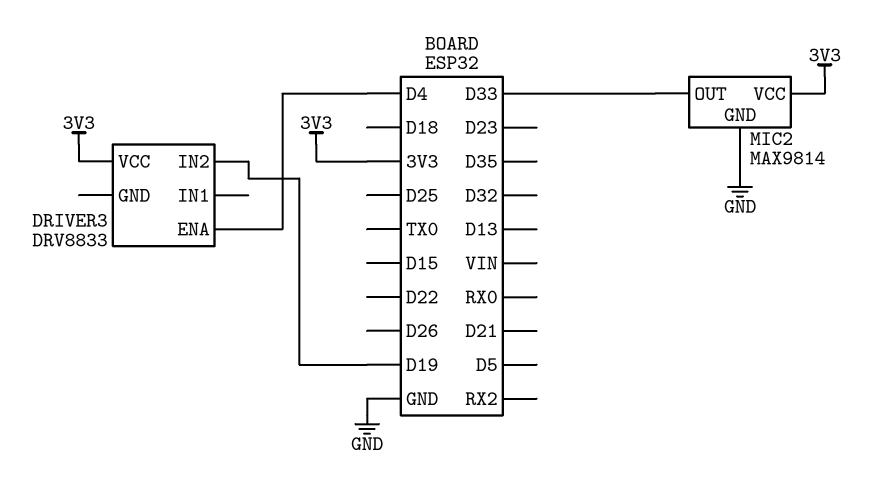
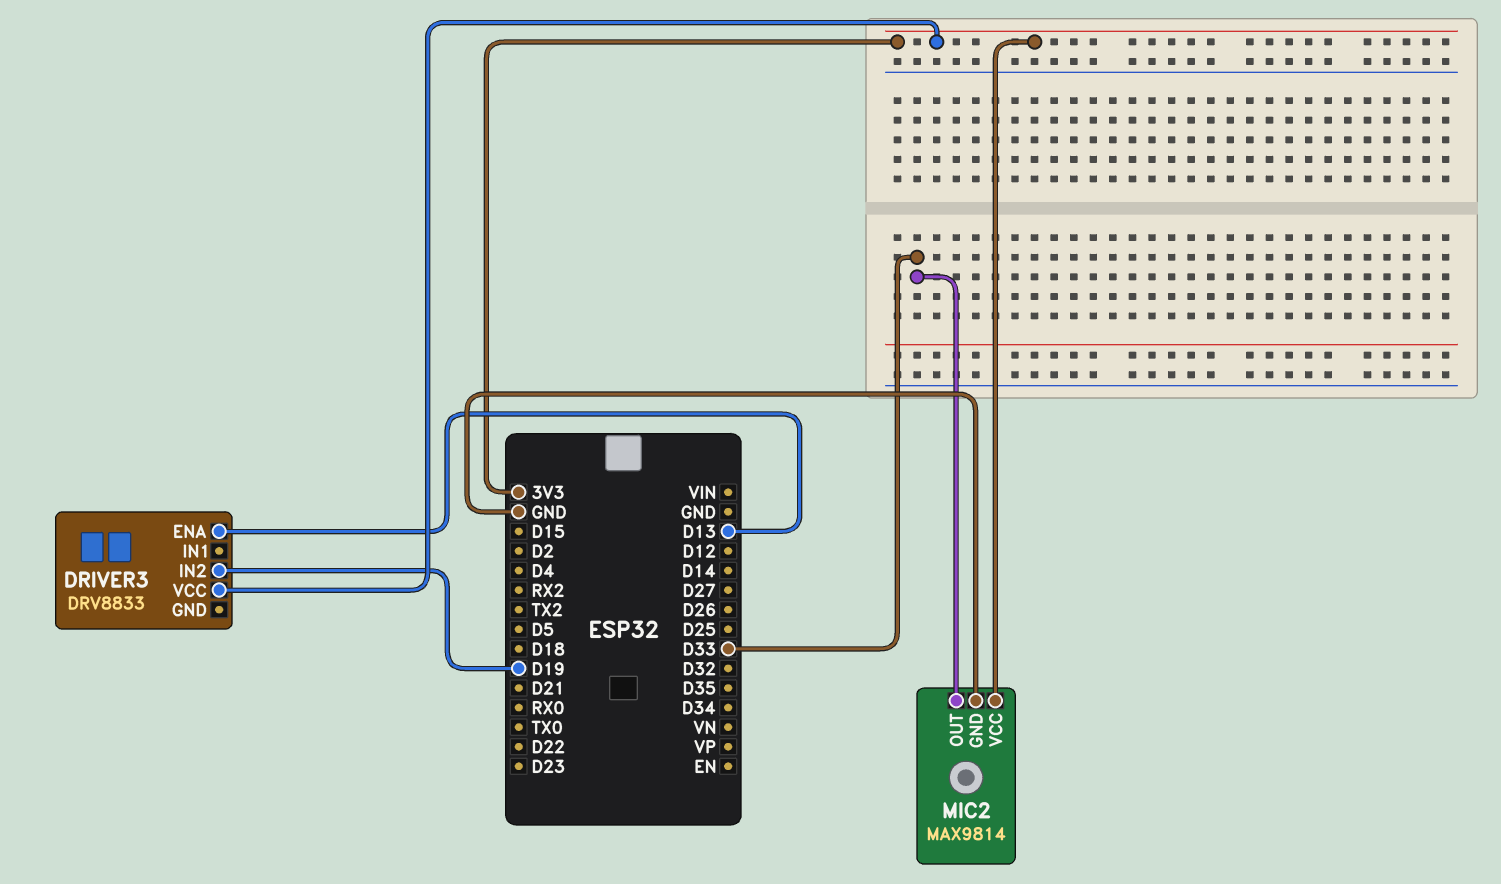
DRIVER3 pin ENA: D4 -> D13

